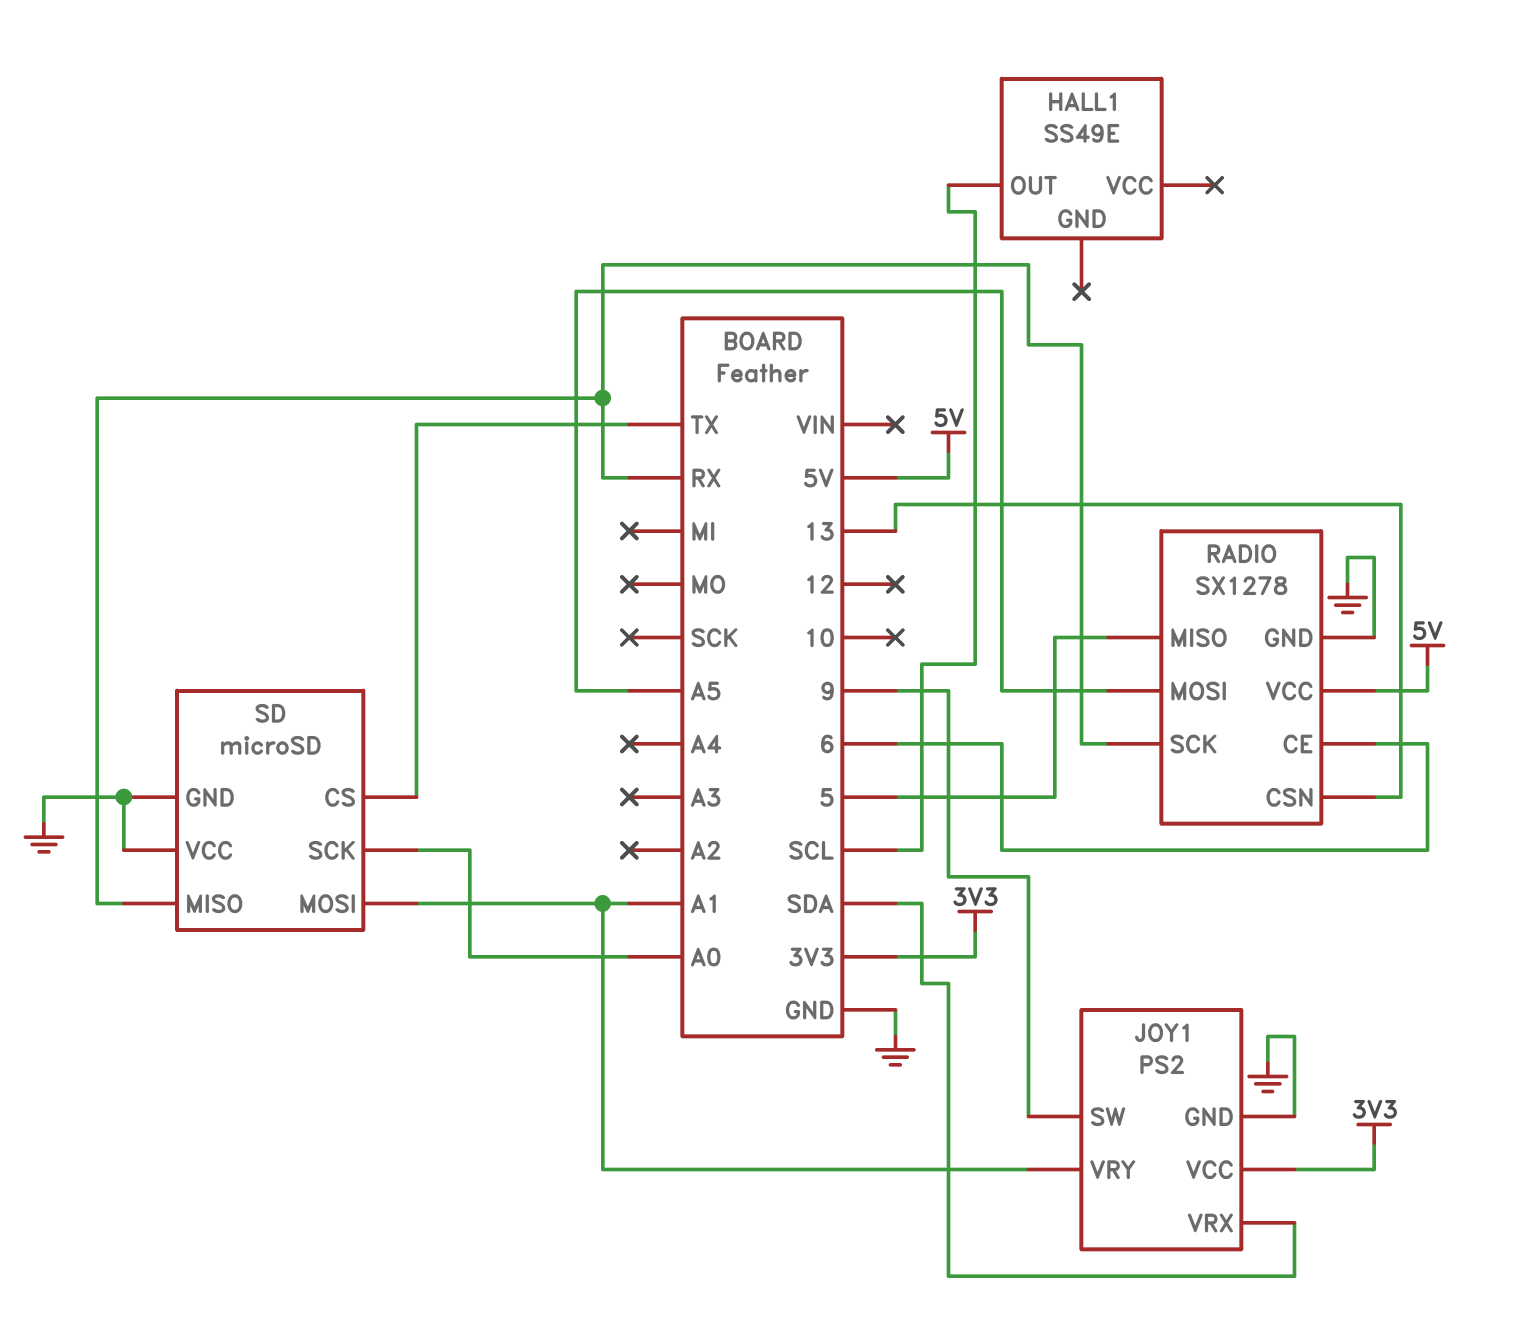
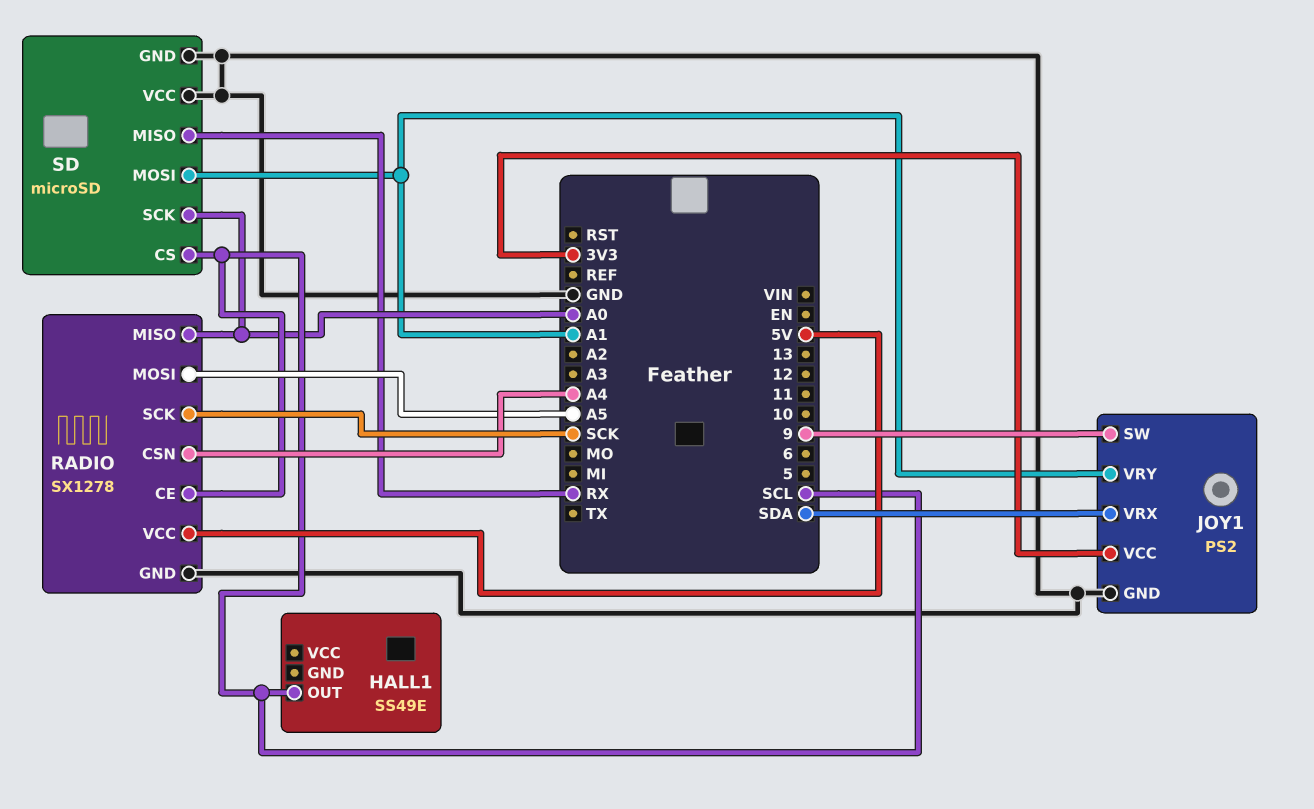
RADIO pin CE: 6 -> SCL
RADIO pin CSN: 13 -> A4
RADIO pin MISO: 5 -> A0
RADIO pin SCK: RX -> SCK
SD pin CS: TX -> SCL

